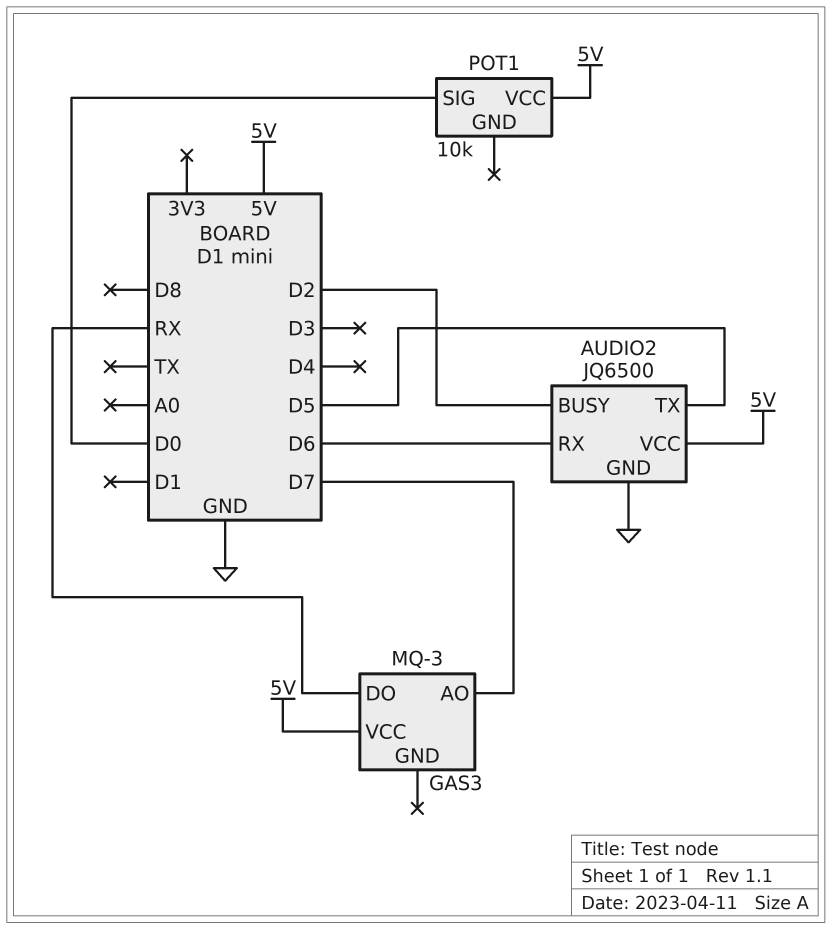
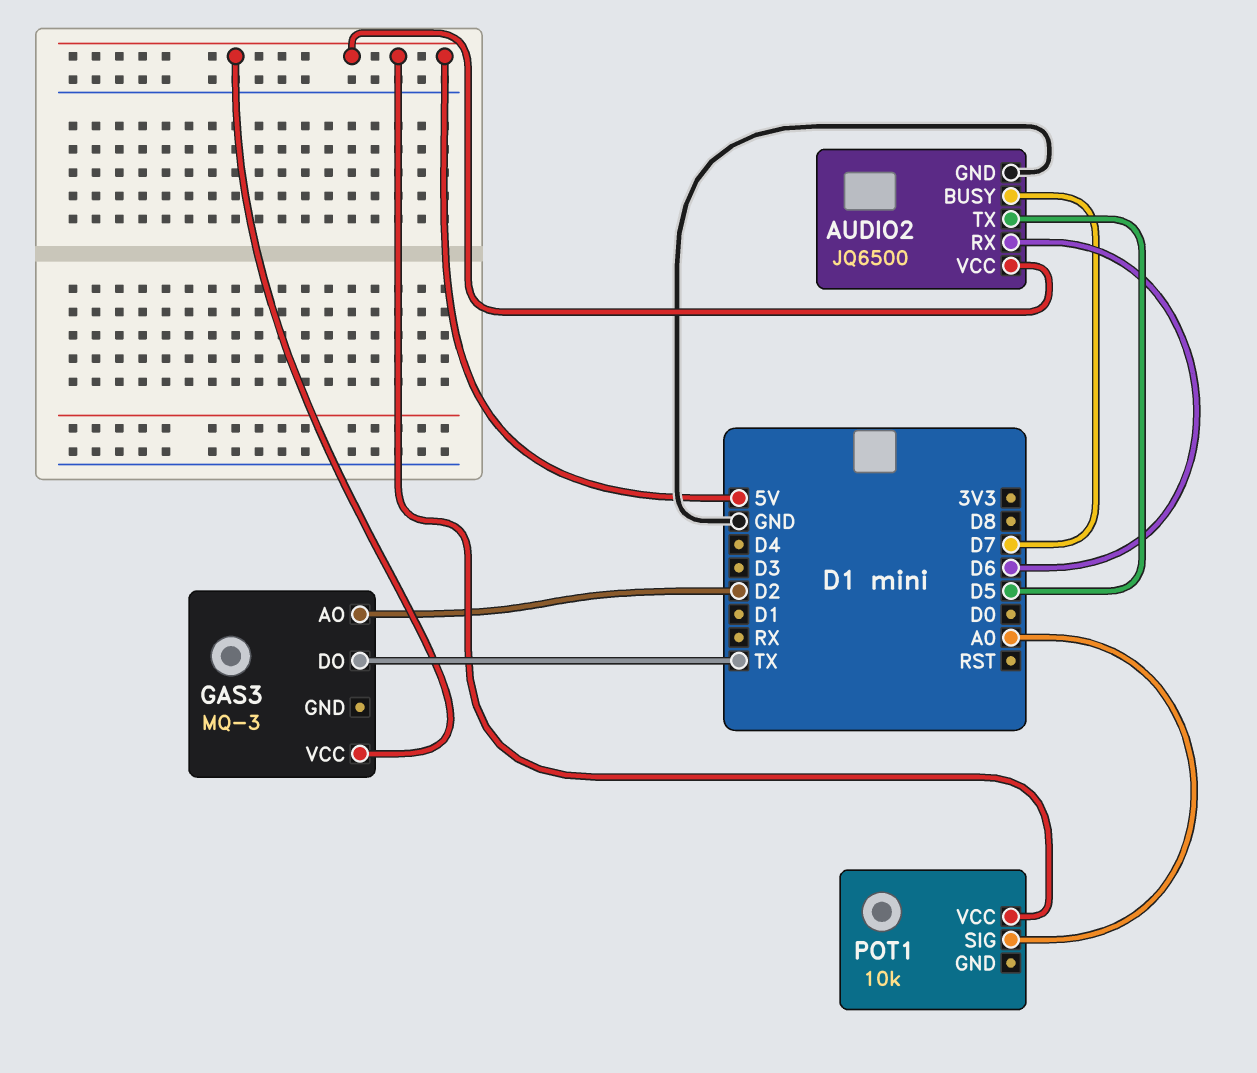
AUDIO2 pin BUSY: D2 -> D7
GAS3 pin AO: D7 -> D2
GAS3 pin DO: RX -> TX
POT1 pin SIG: D0 -> A0

